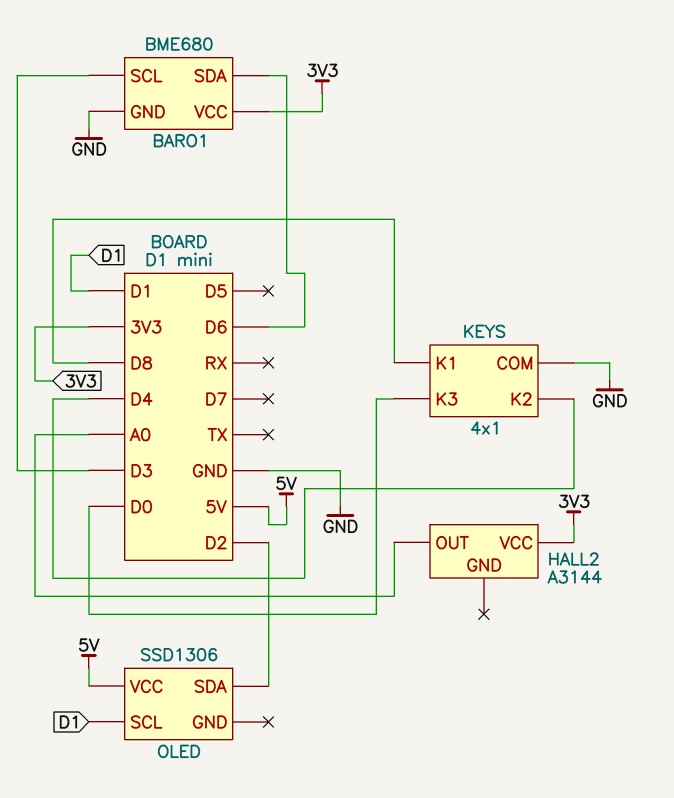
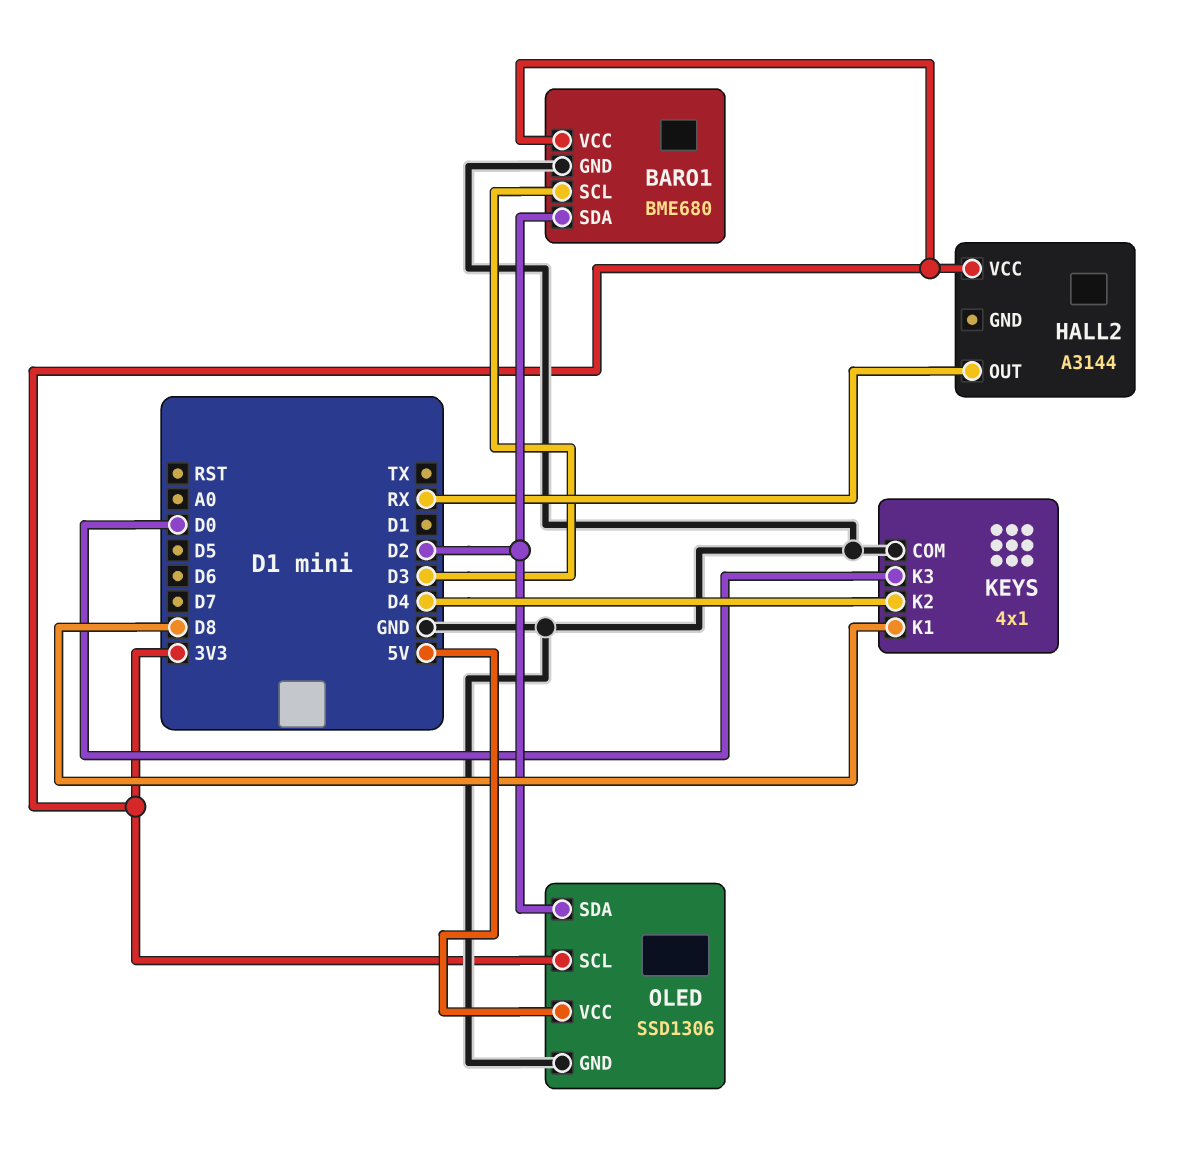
BARO1 pin SDA: D6 -> D2
HALL2 pin OUT: A0 -> RX
OLED pin GND: none -> GND
OLED pin SCL: D1 -> 3V3

